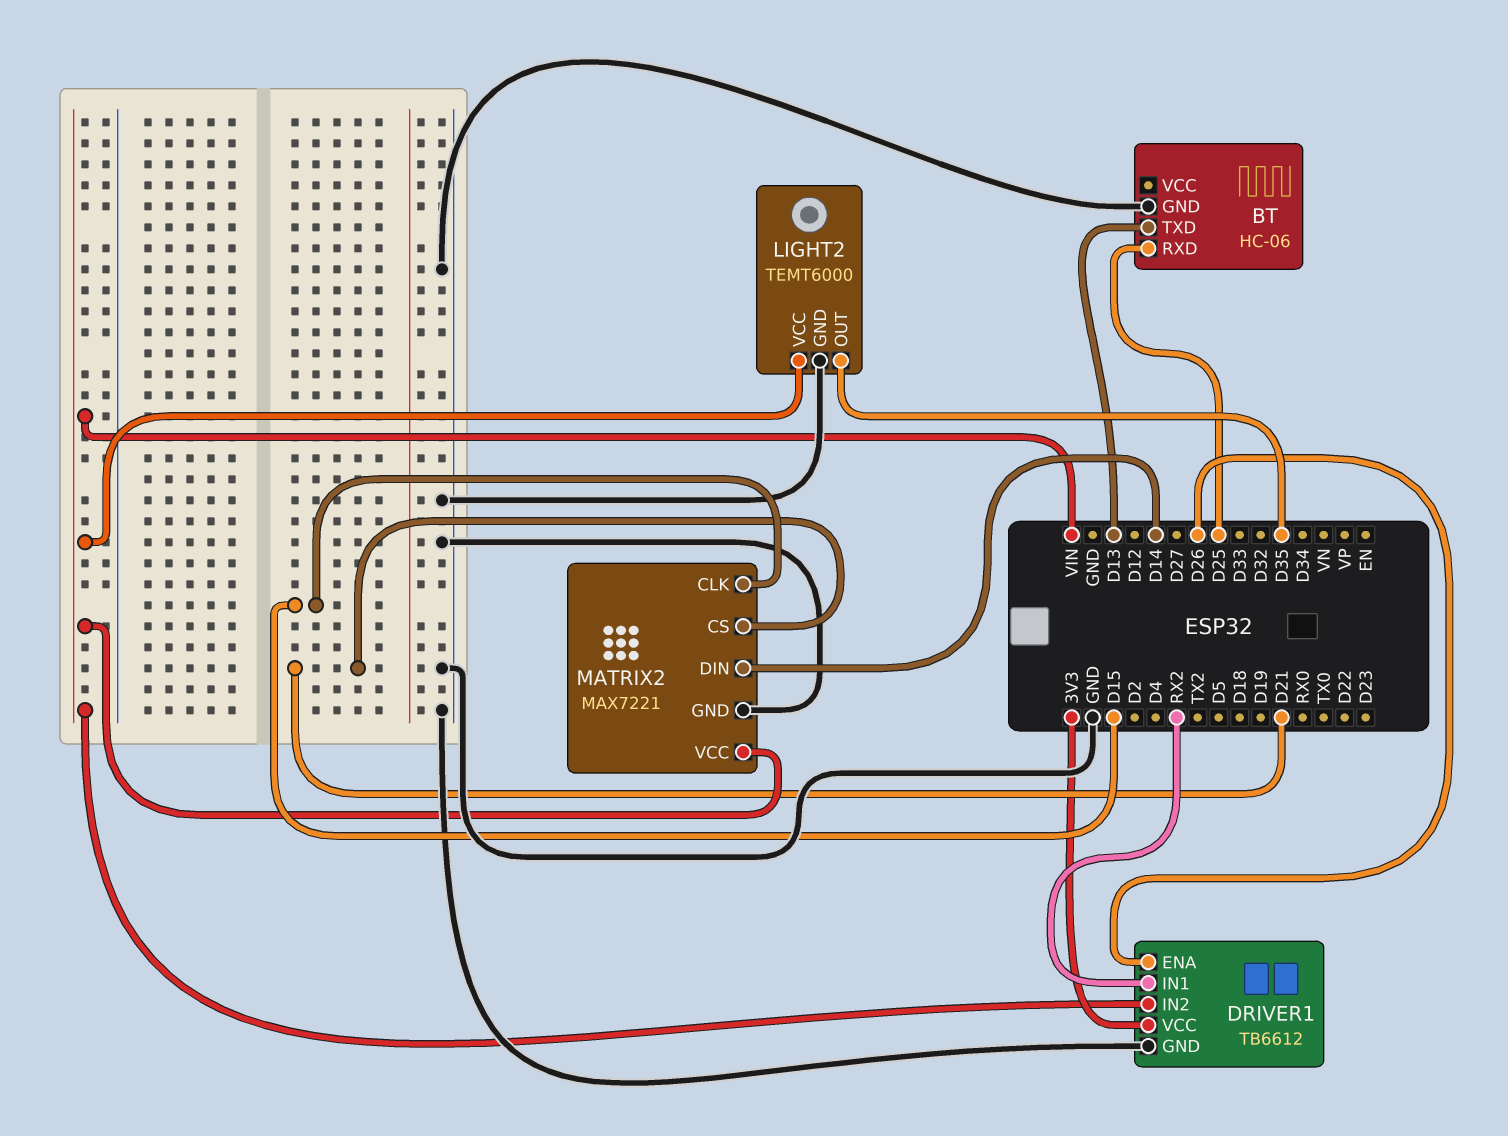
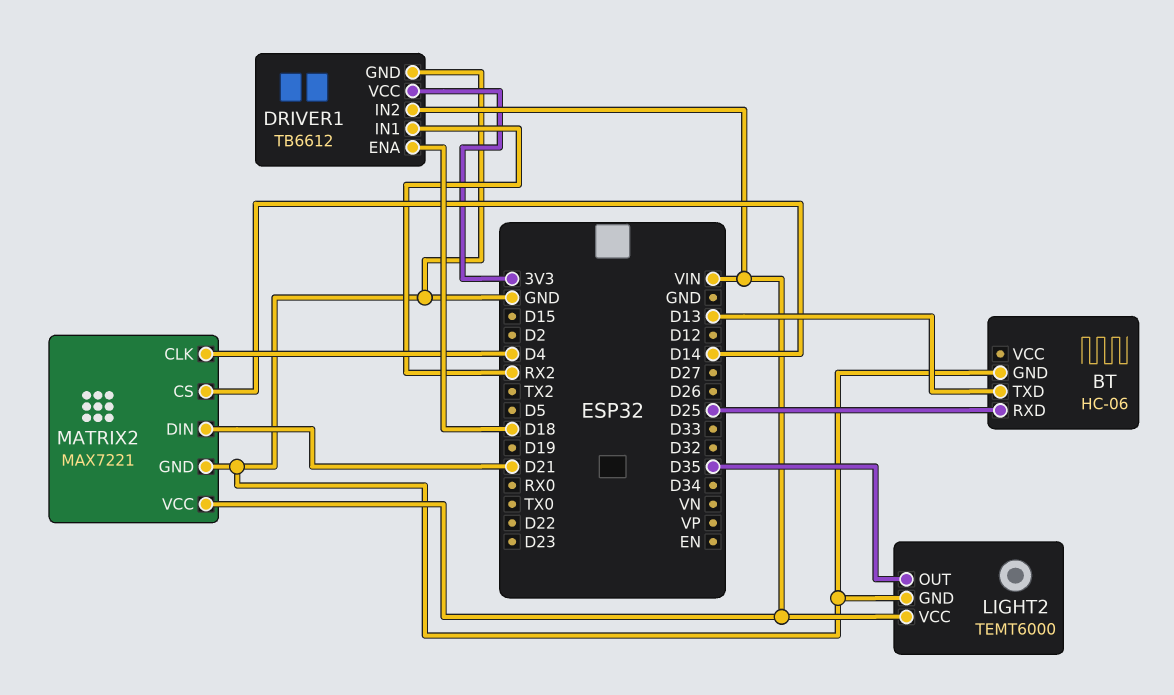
DRIVER1 pin ENA: D26 -> D18
MATRIX2 pin CLK: D15 -> D4
MATRIX2 pin CS: D21 -> D14
MATRIX2 pin DIN: D14 -> D21

